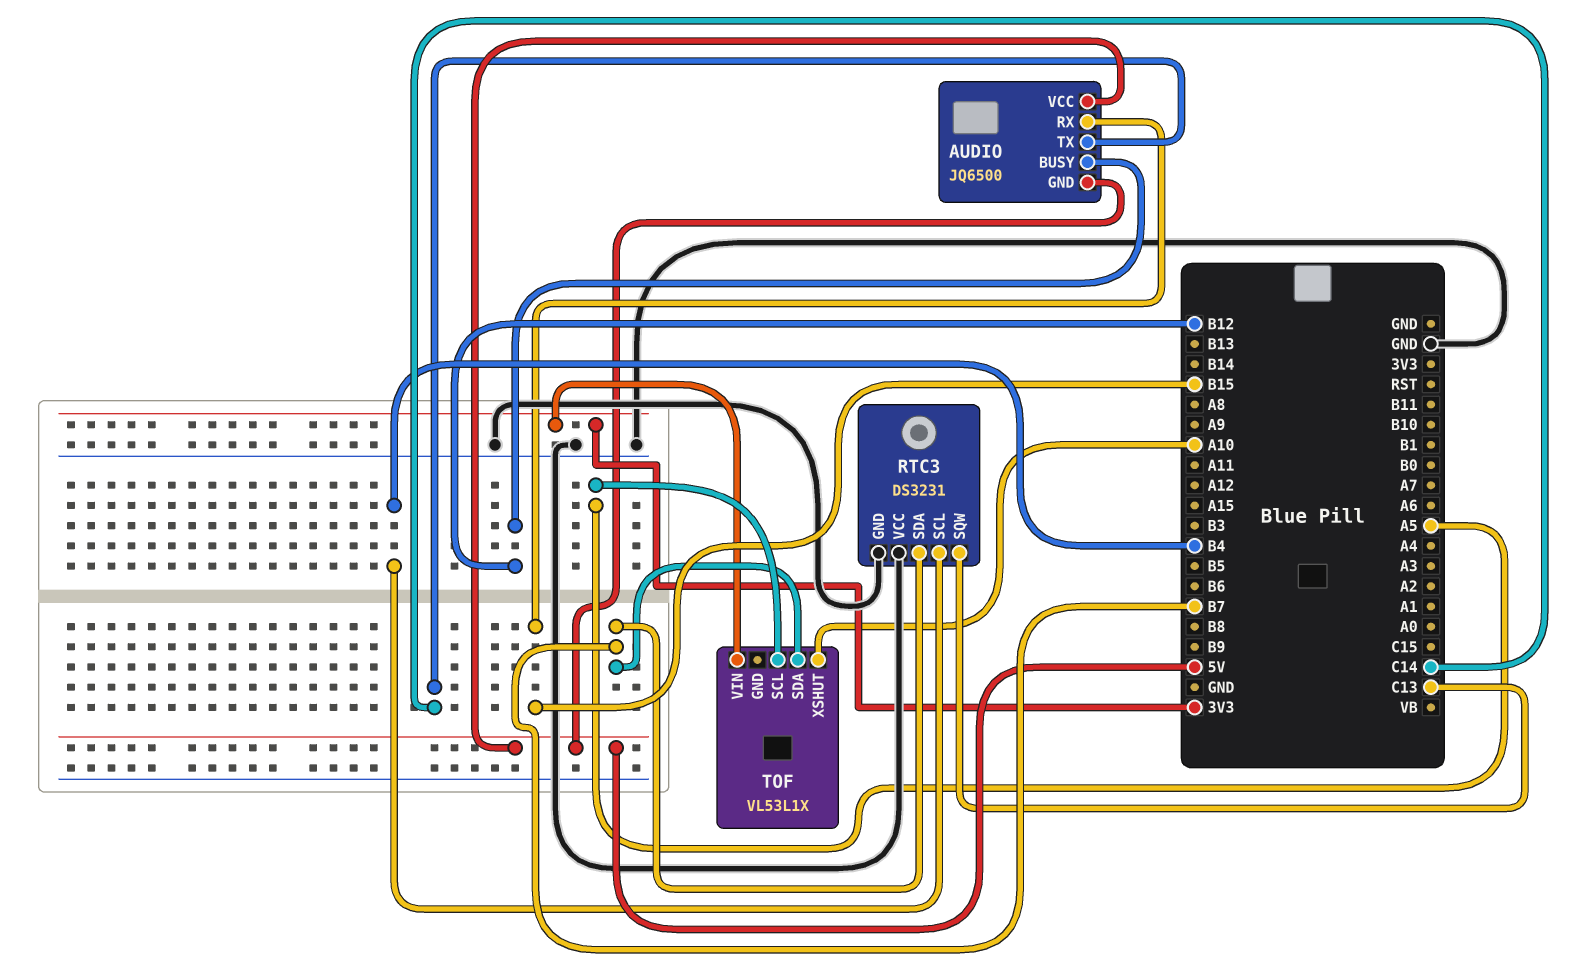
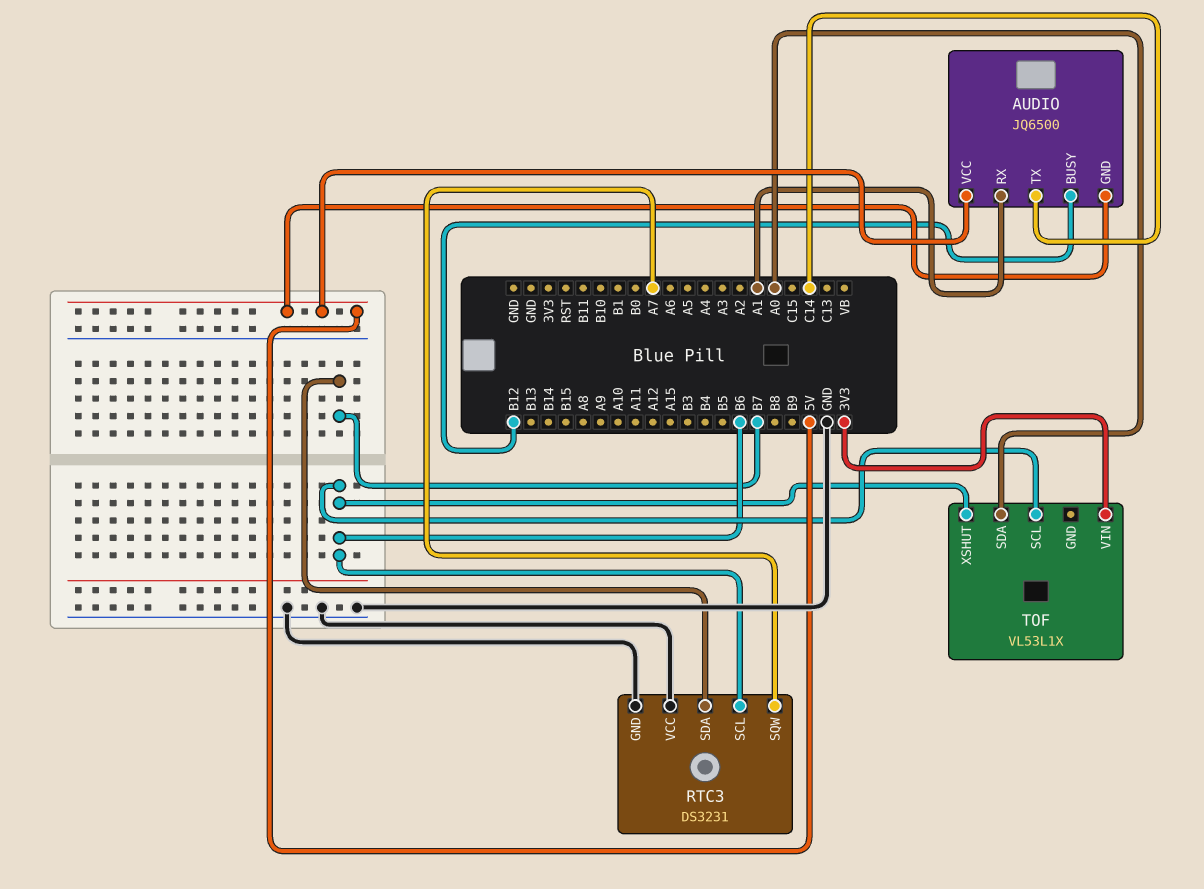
AUDIO pin RX: B15 -> A1
RTC3 pin SCL: B4 -> B6
RTC3 pin SQW: C13 -> A7
TOF pin SCL: A5 -> B6
TOF pin SDA: B7 -> A0
TOF pin XSHUT: A10 -> B6

